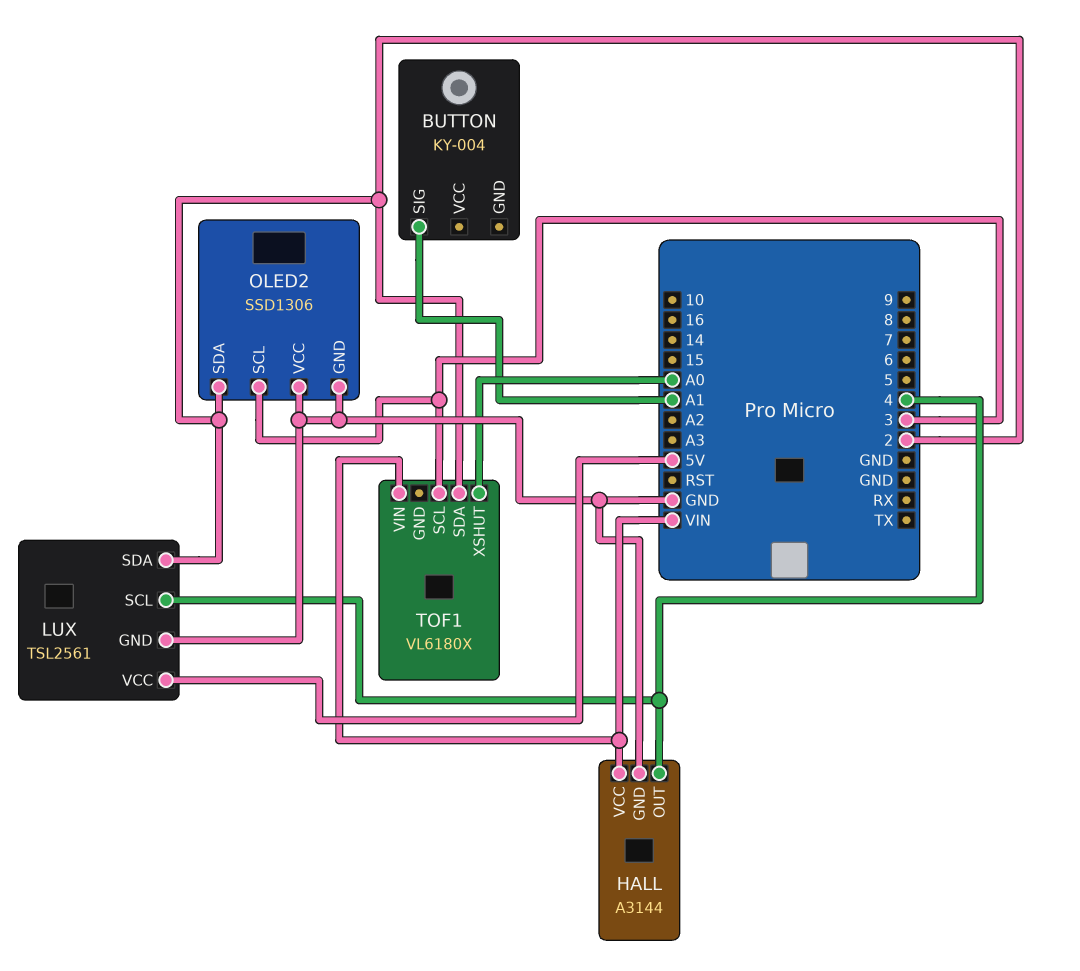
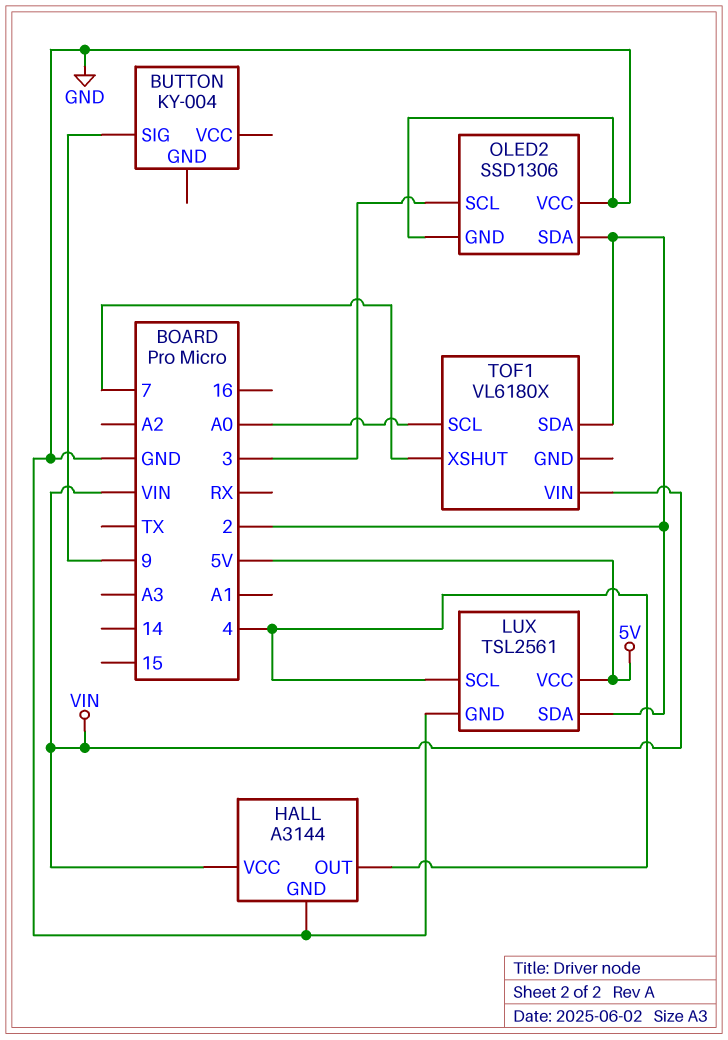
BUTTON pin SIG: A1 -> 9
TOF1 pin SCL: 3 -> A0
TOF1 pin XSHUT: A0 -> 7

